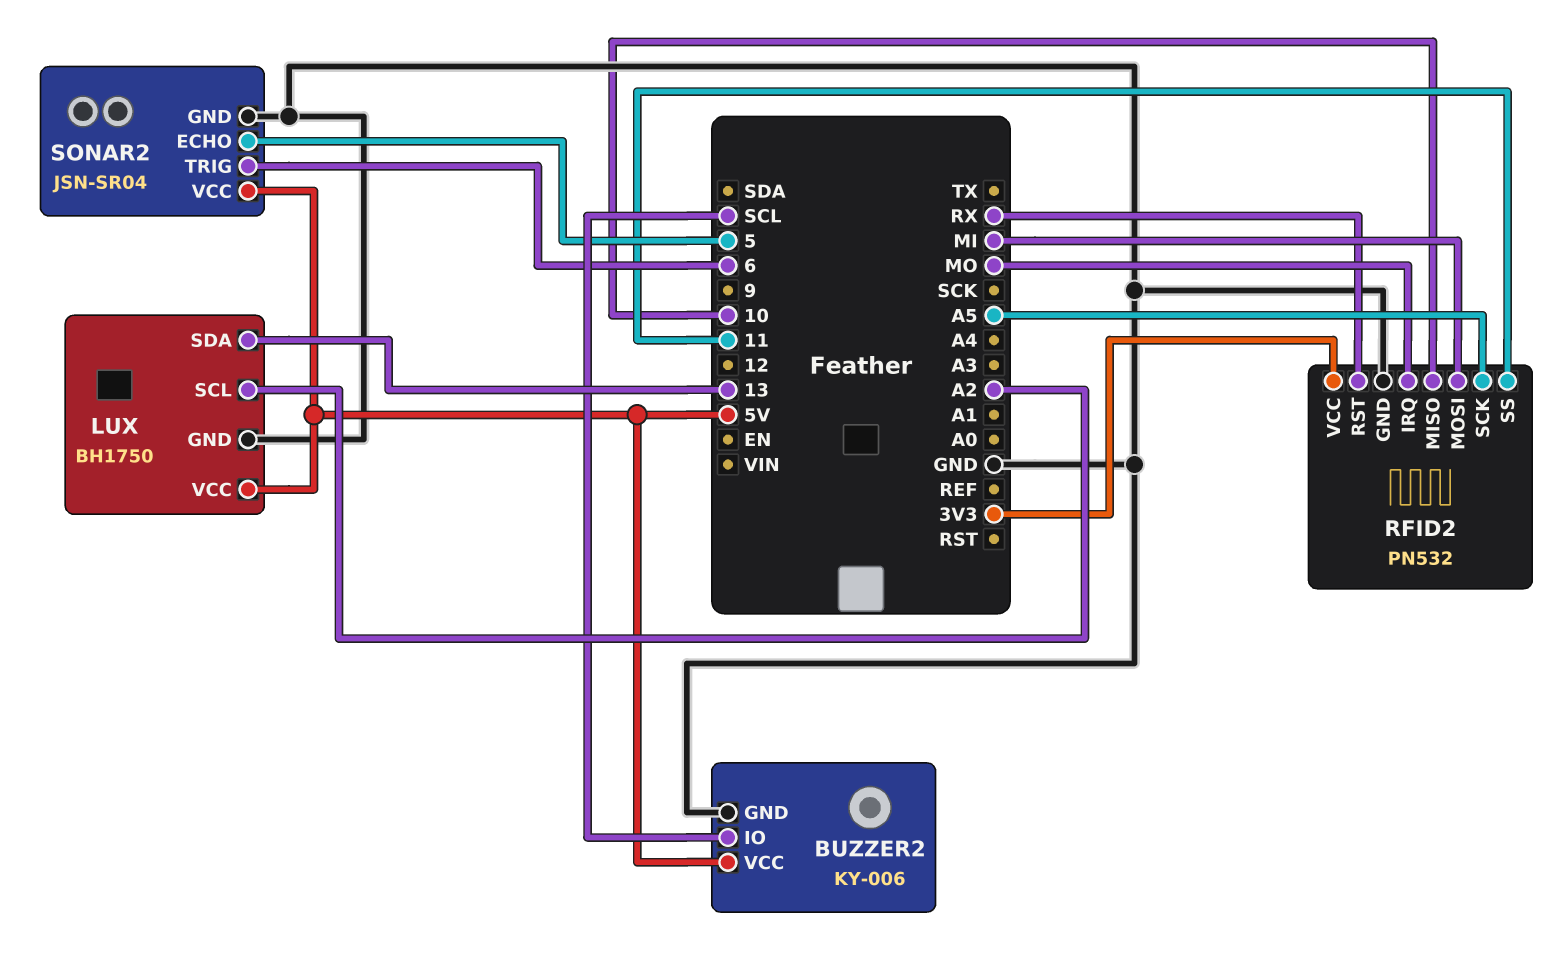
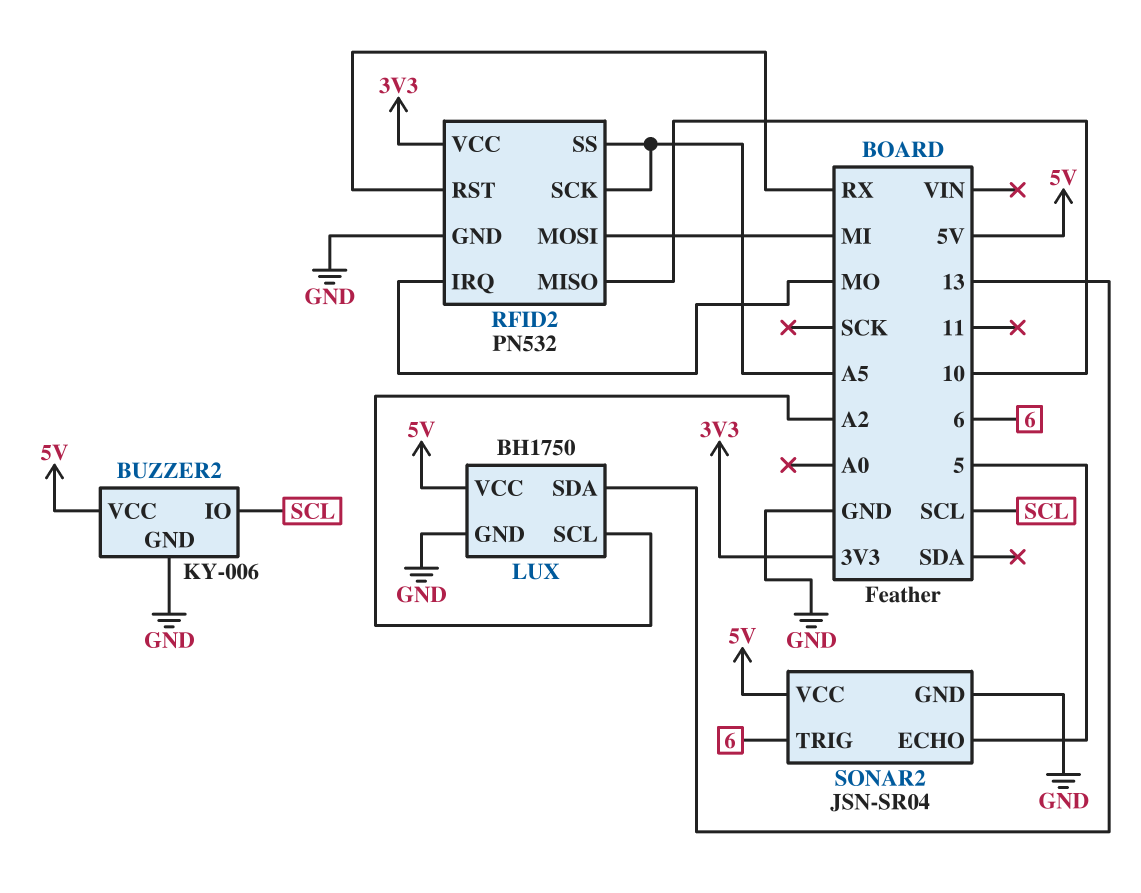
RFID2 pin SS: 11 -> A5

